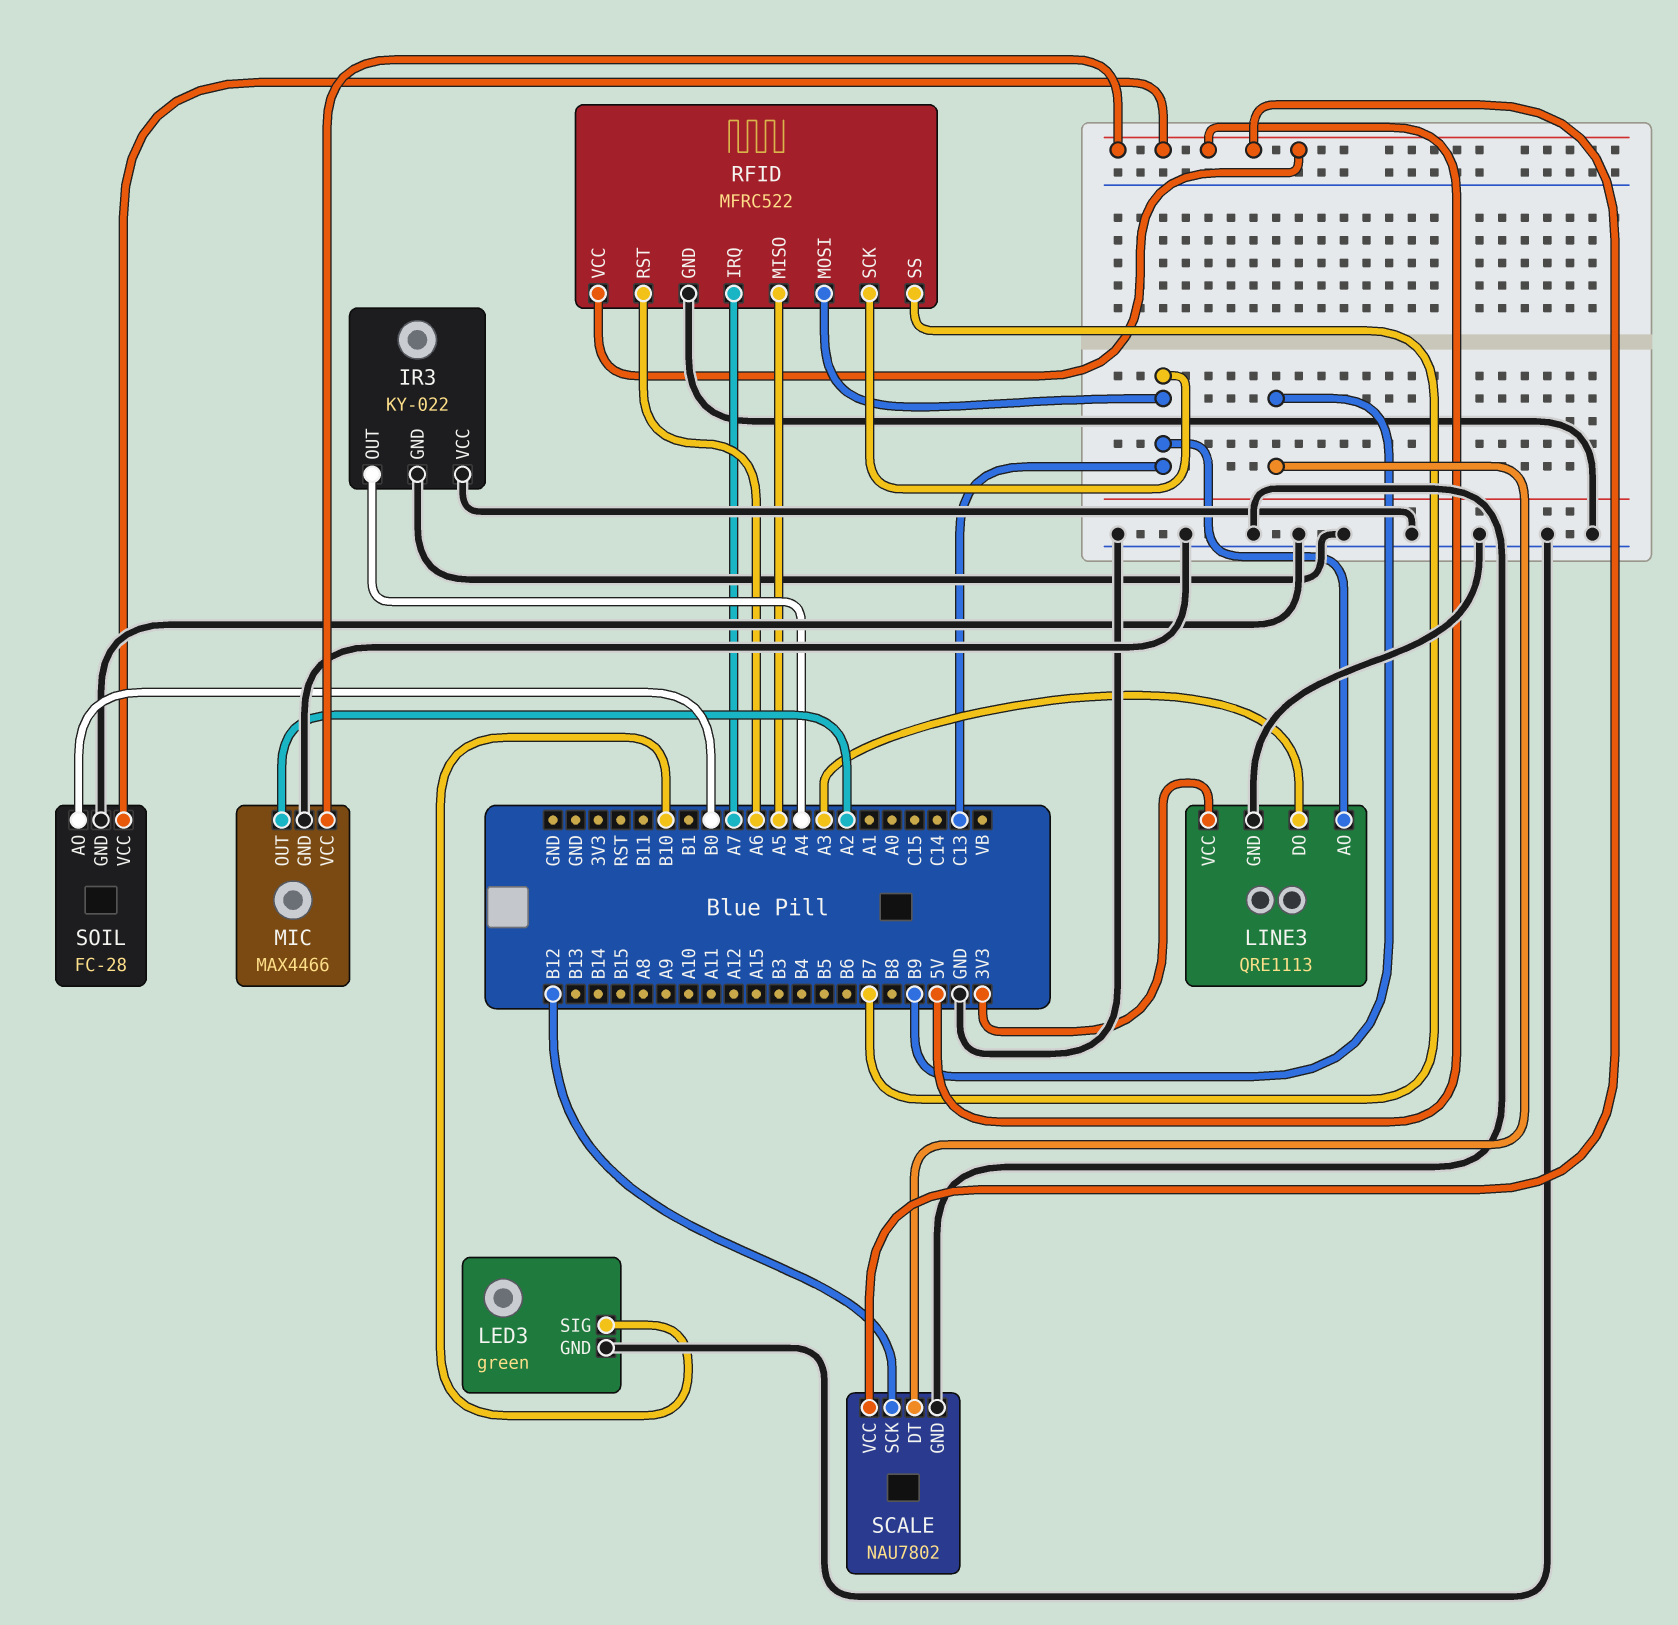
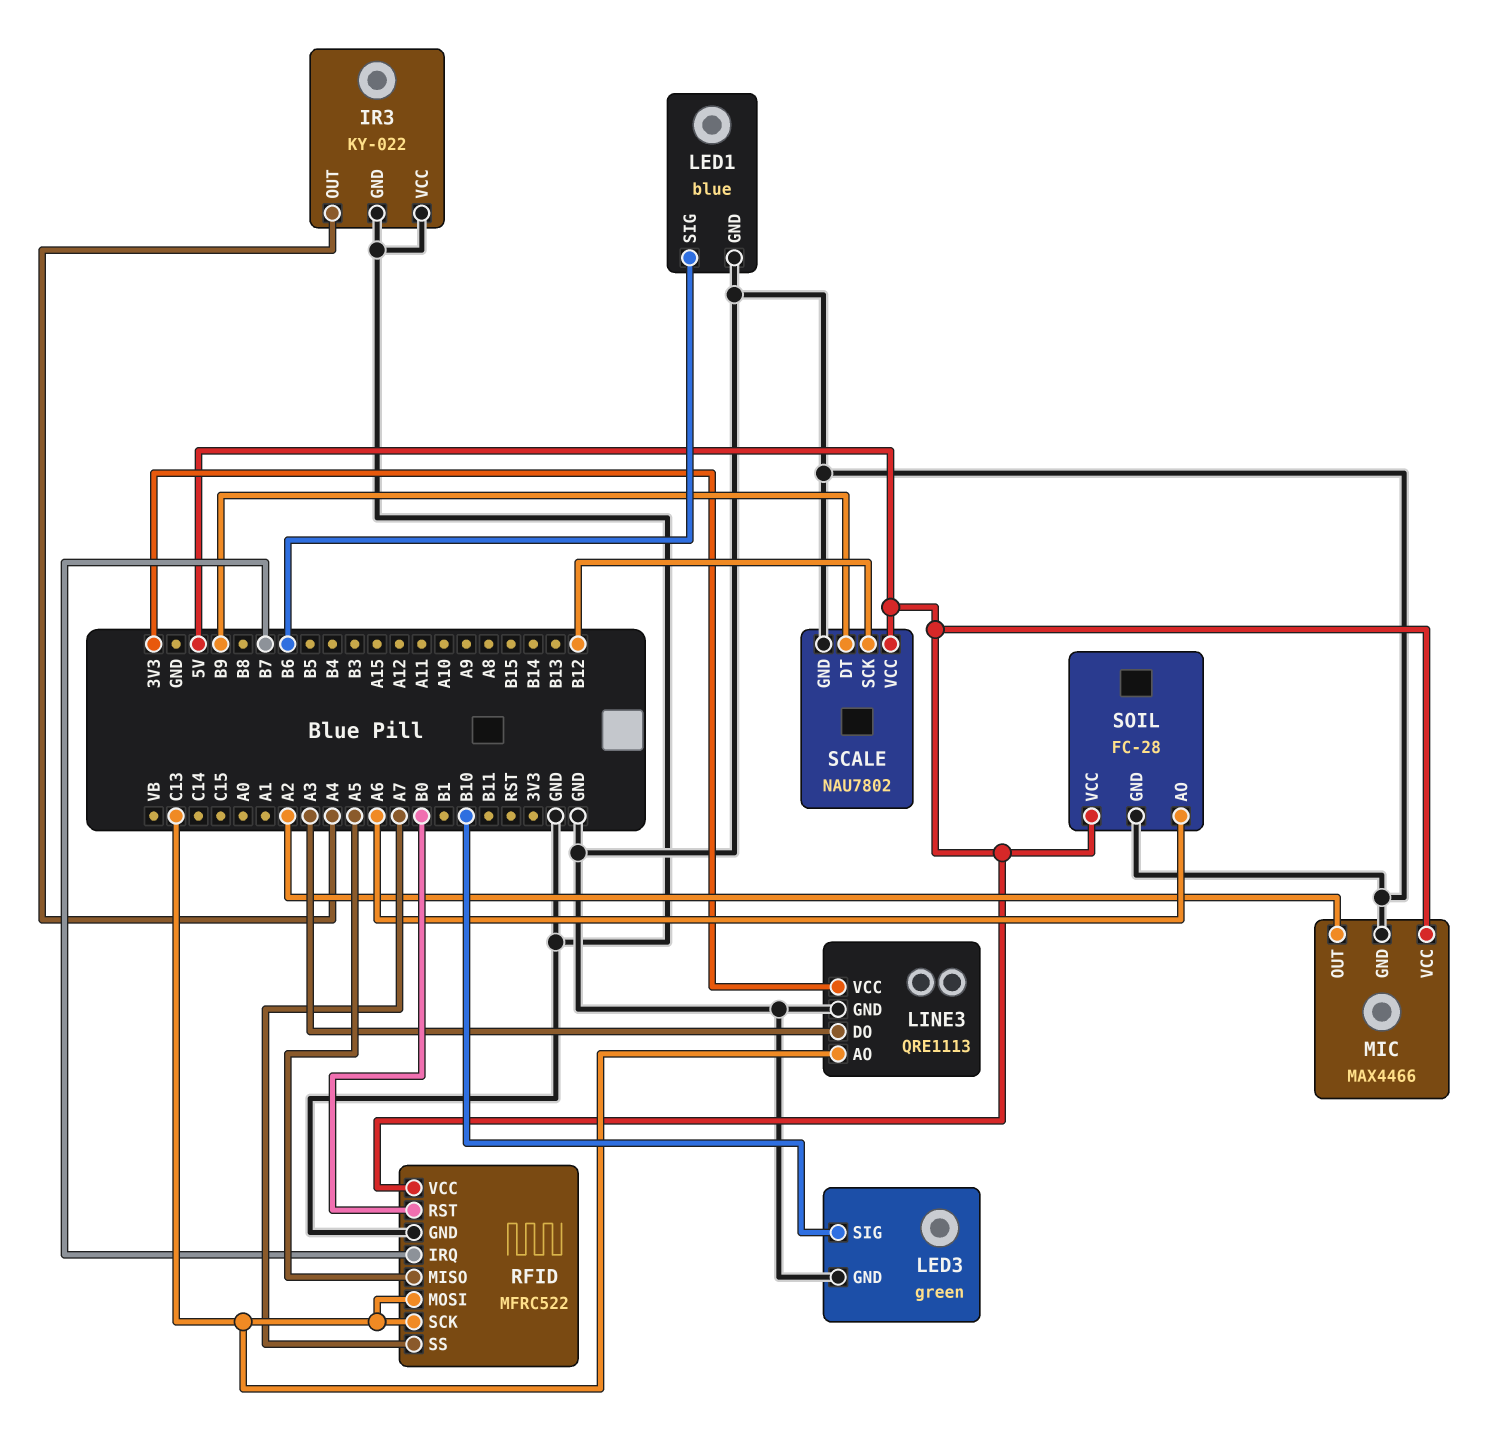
LED1: none -> blue
LED1 pin GND: none -> GND
LED1 pin SIG: none -> B6
RFID pin IRQ: A7 -> B7
RFID pin RST: A6 -> B0
RFID pin SS: B7 -> A7
SOIL pin AO: B0 -> A6

